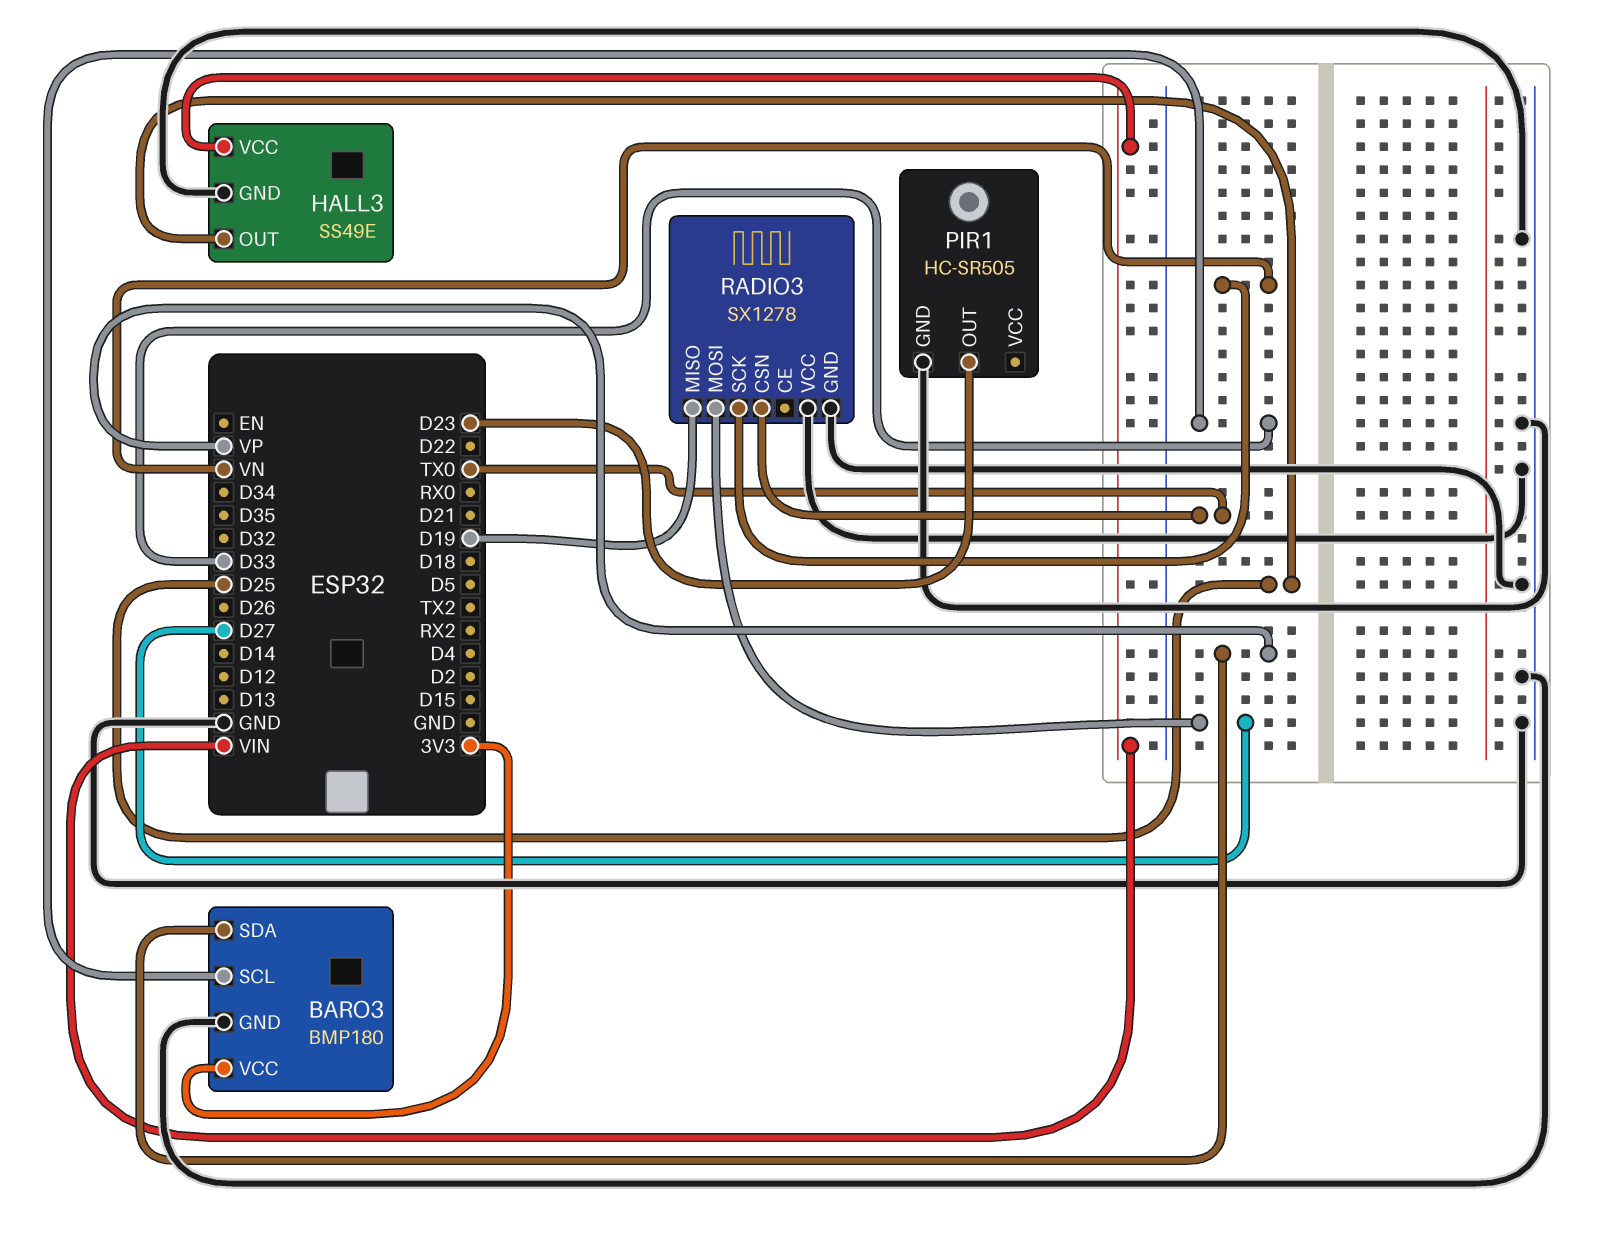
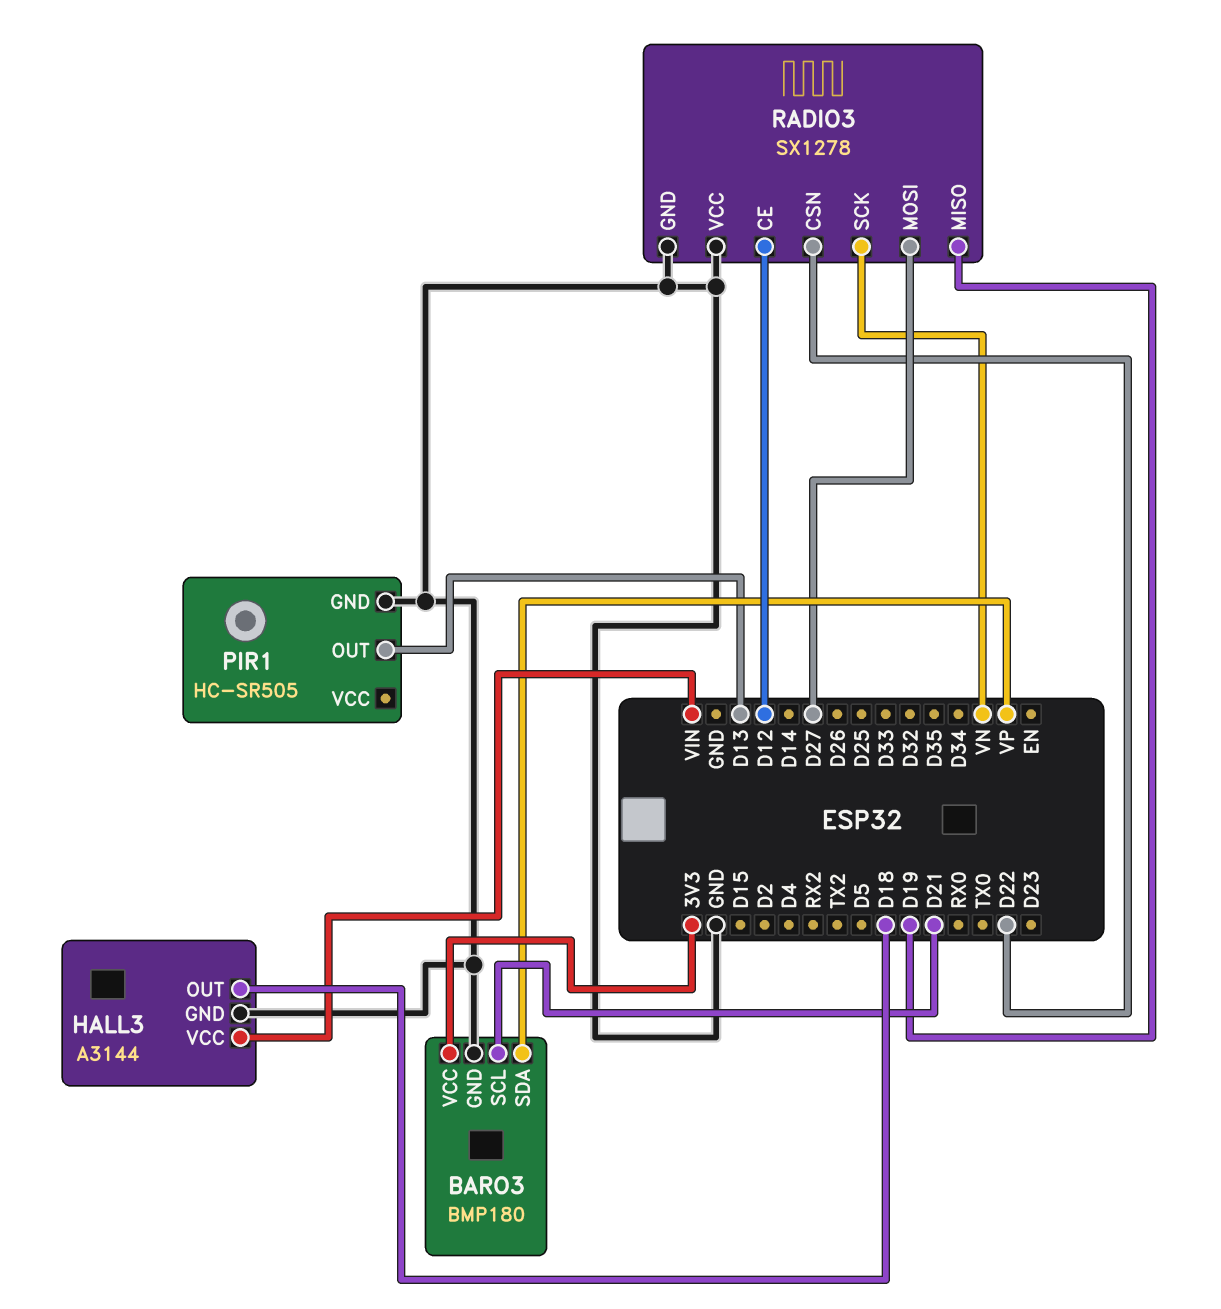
BARO3 pin SCL: D33 -> D21
HALL3: SS49E -> A3144
HALL3 pin OUT: D25 -> D18
PIR1 pin OUT: D23 -> D13
RADIO3 pin CE: none -> D12
RADIO3 pin CSN: TX0 -> D22

